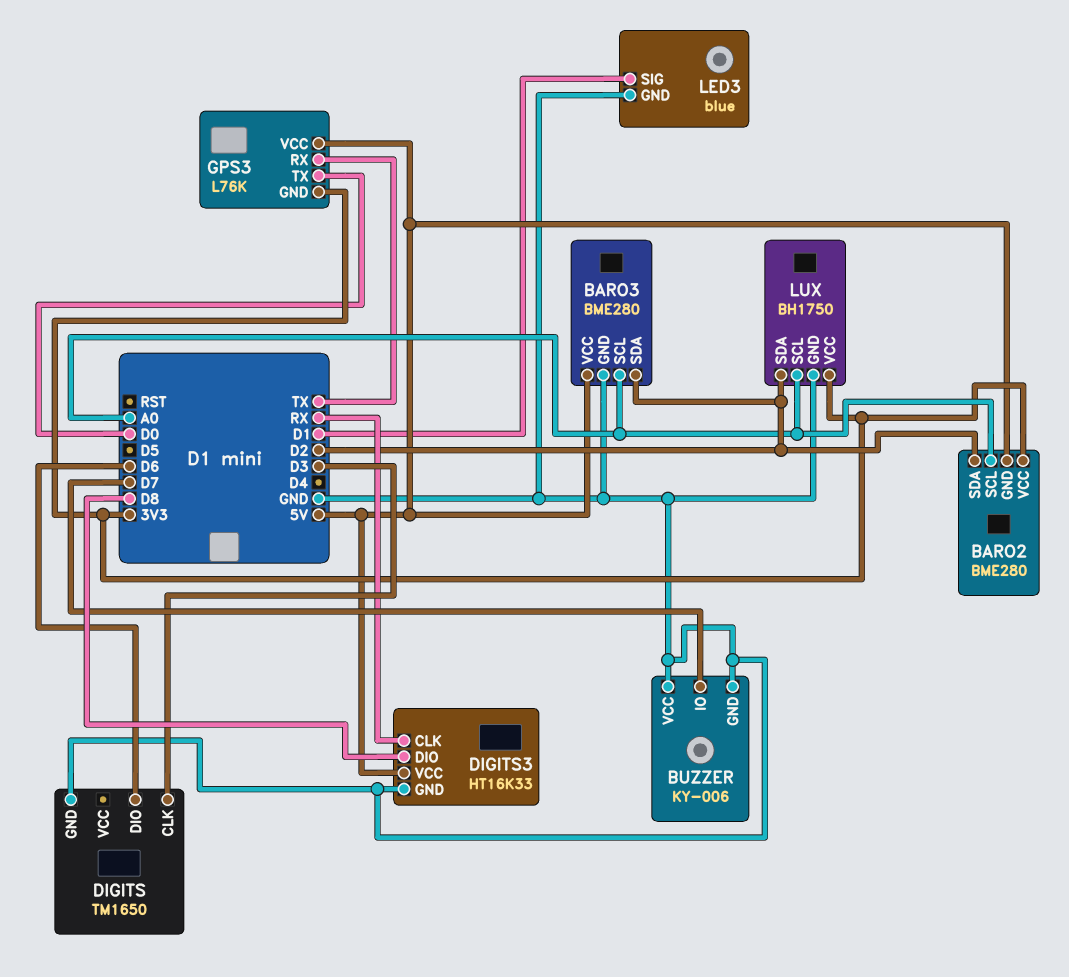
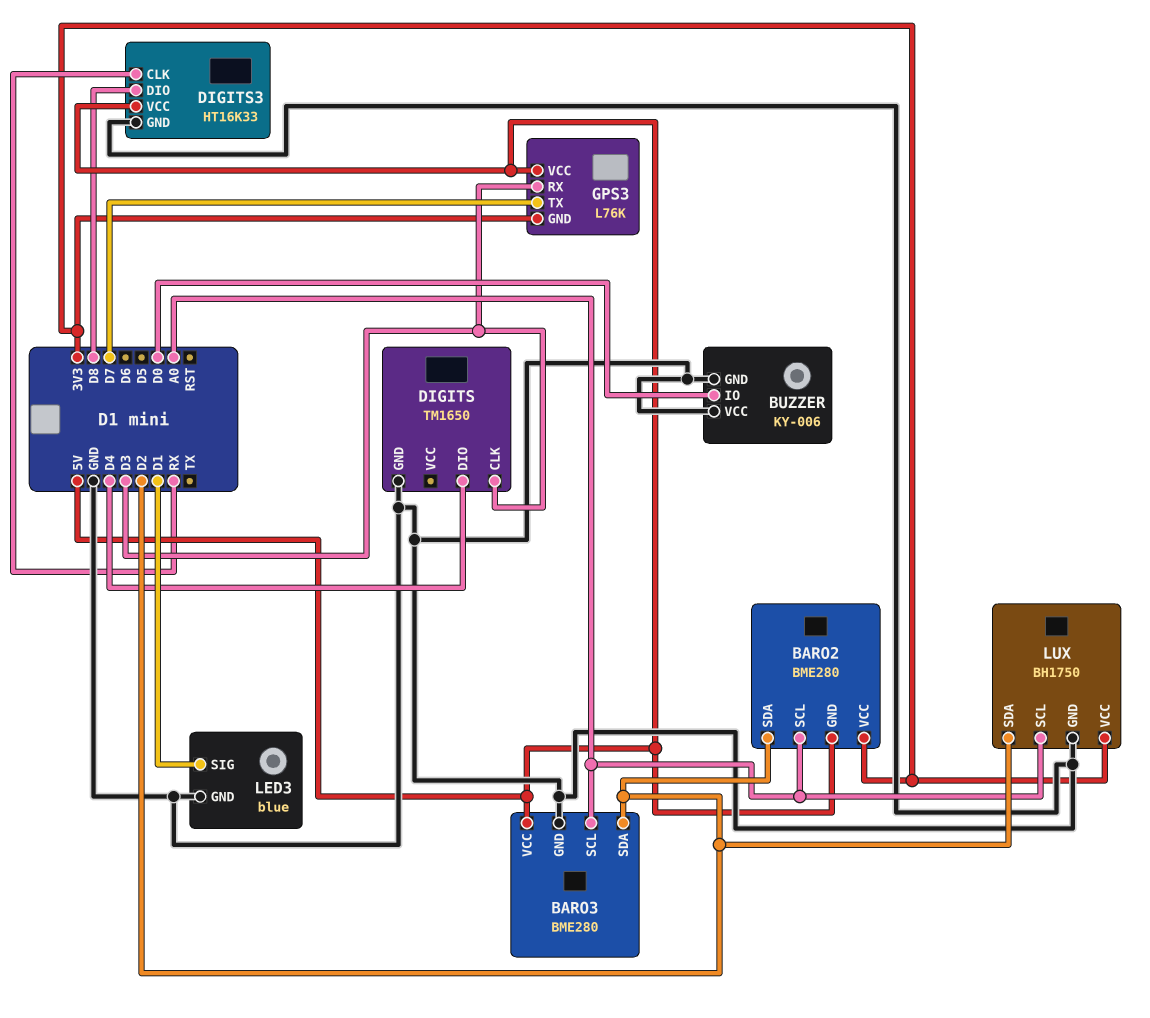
BUZZER pin IO: D7 -> D0
DIGITS pin DIO: D6 -> D4
GPS3 pin RX: TX -> D3
GPS3 pin TX: D0 -> D7

